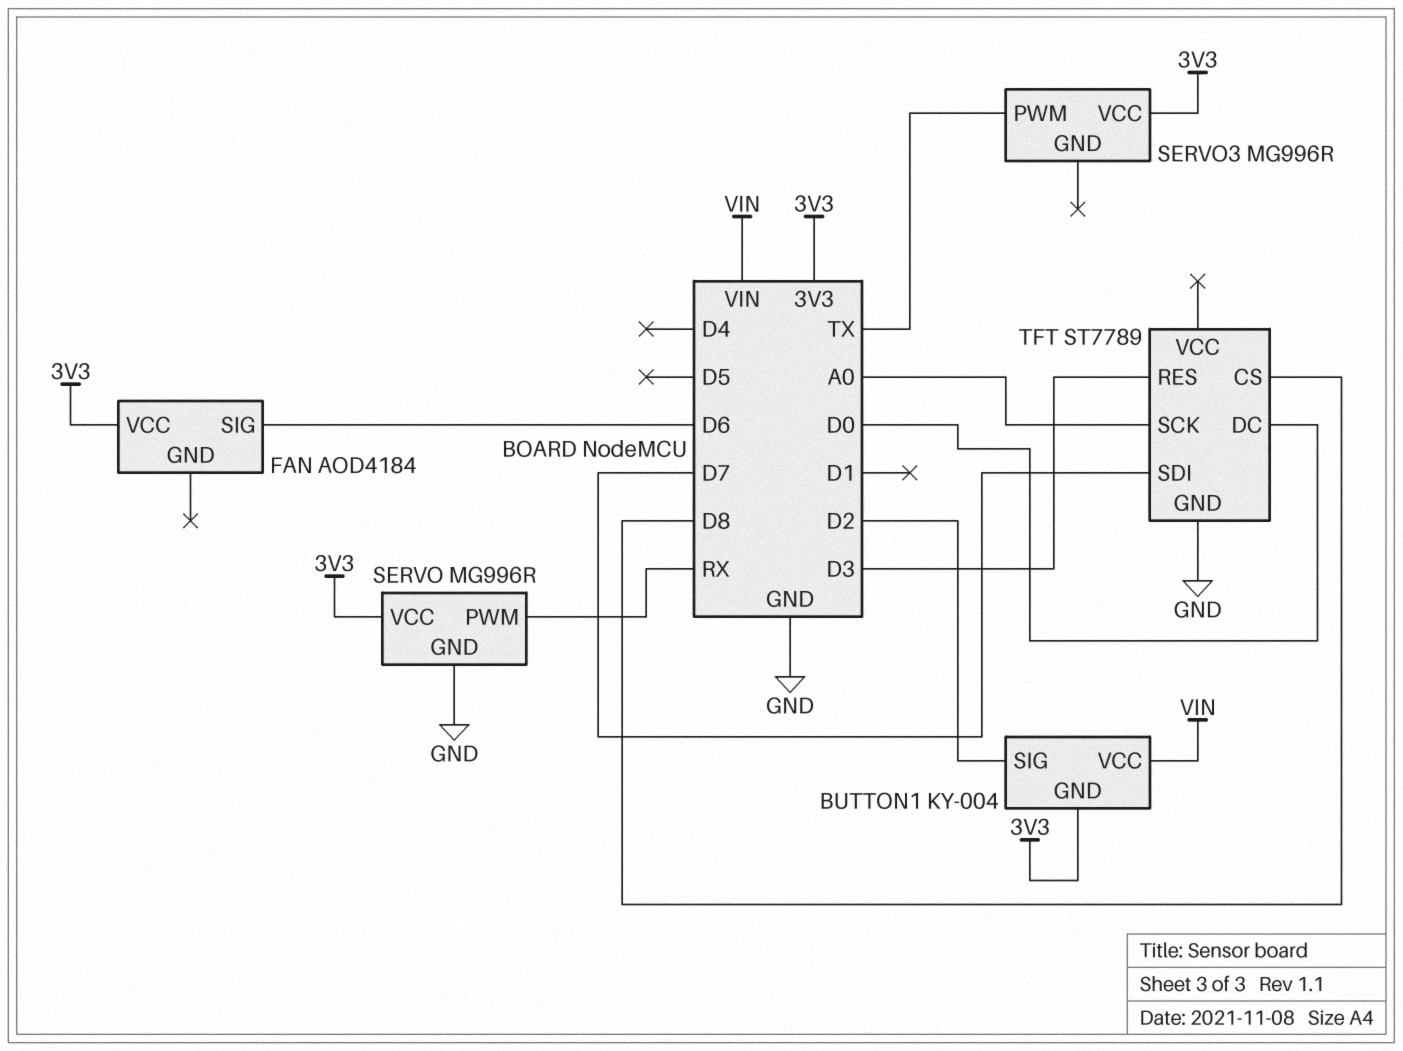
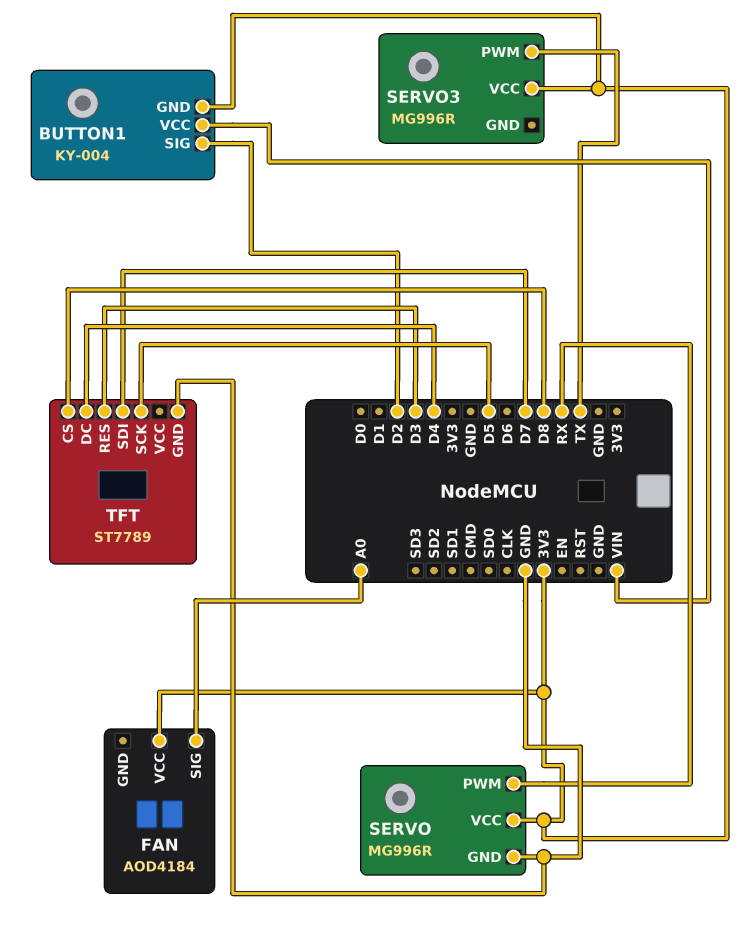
FAN pin SIG: D6 -> A0
TFT pin DC: D0 -> D4
TFT pin SCK: A0 -> D5

